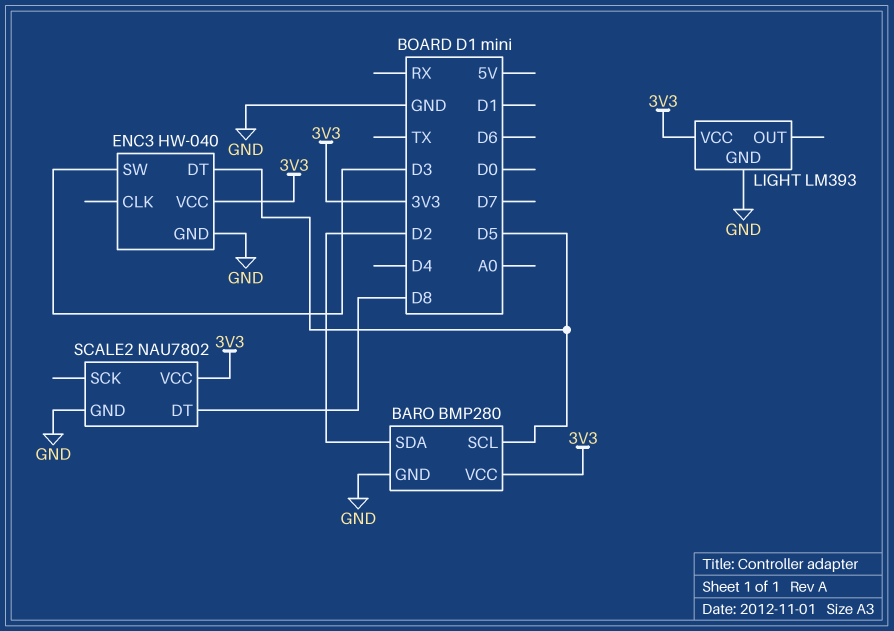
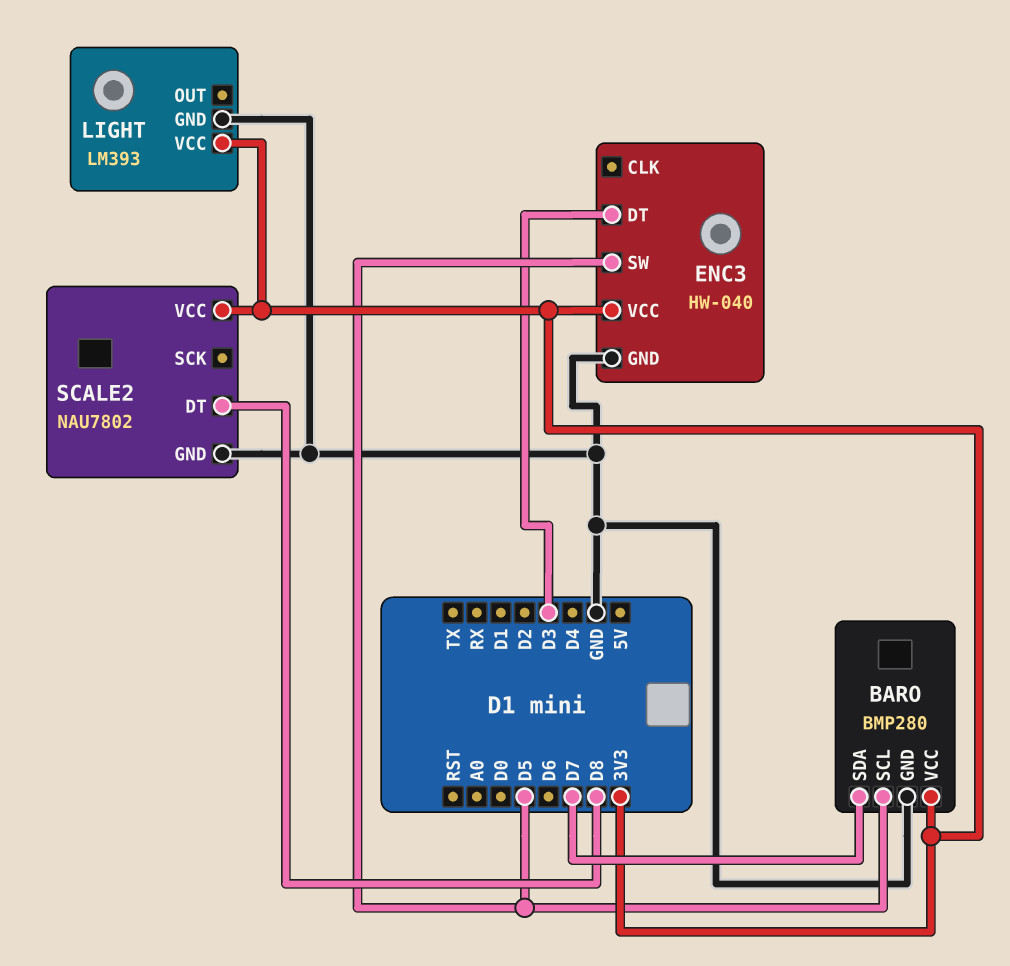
BARO pin SDA: D2 -> D7
ENC3 pin DT: D5 -> D3
ENC3 pin SW: D3 -> D5

